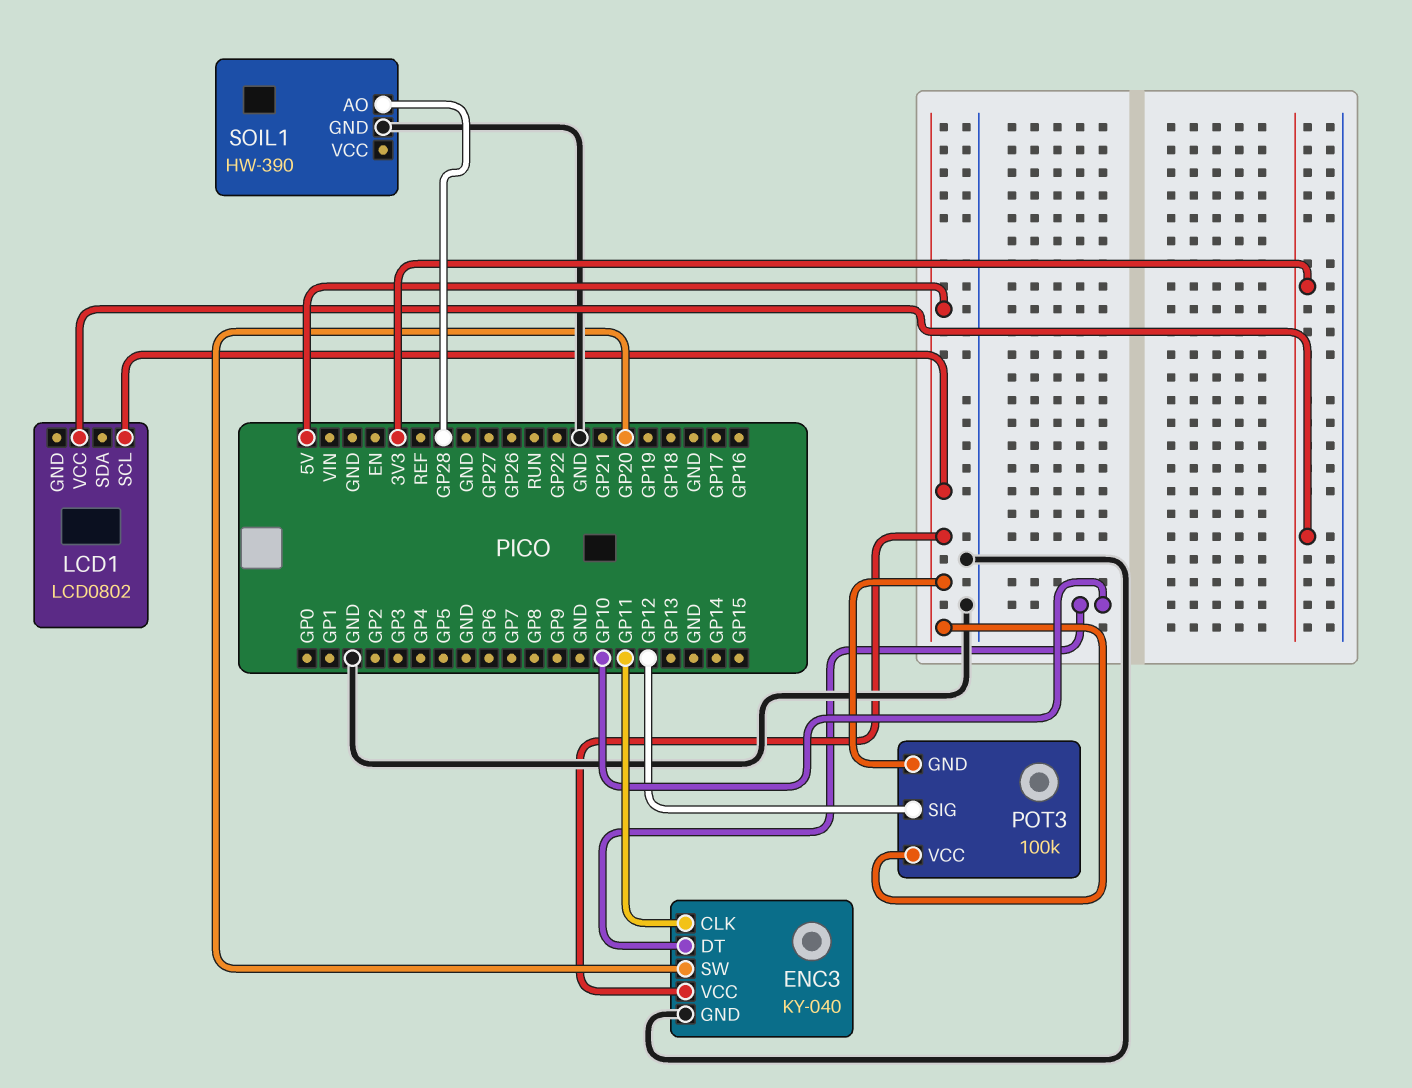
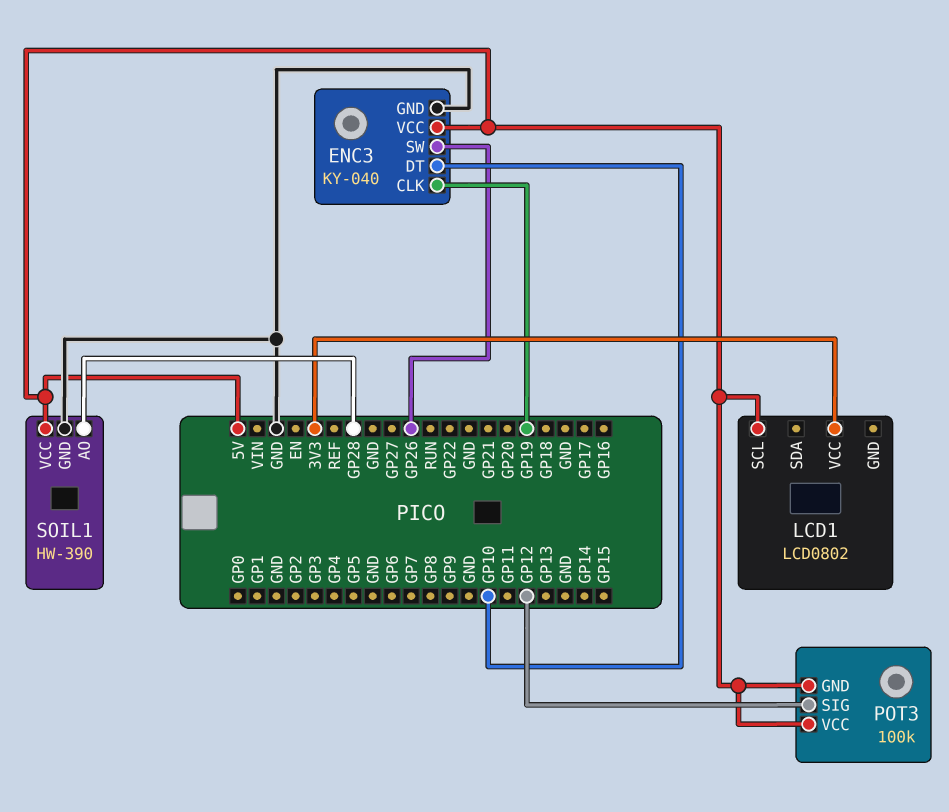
ENC3 pin CLK: GP11 -> GP19
ENC3 pin SW: GP20 -> GP26
SOIL1 pin VCC: none -> 5V

